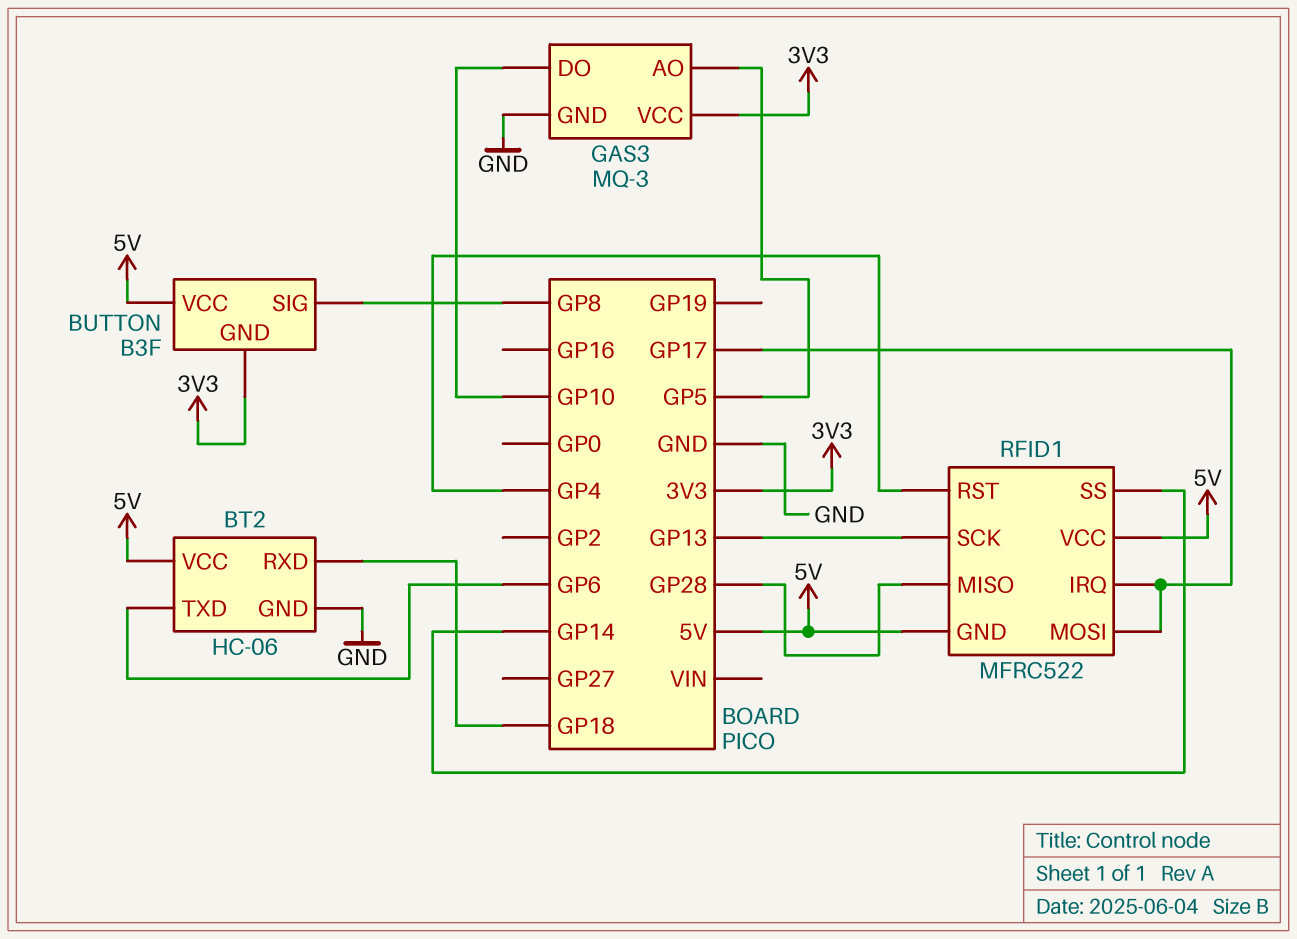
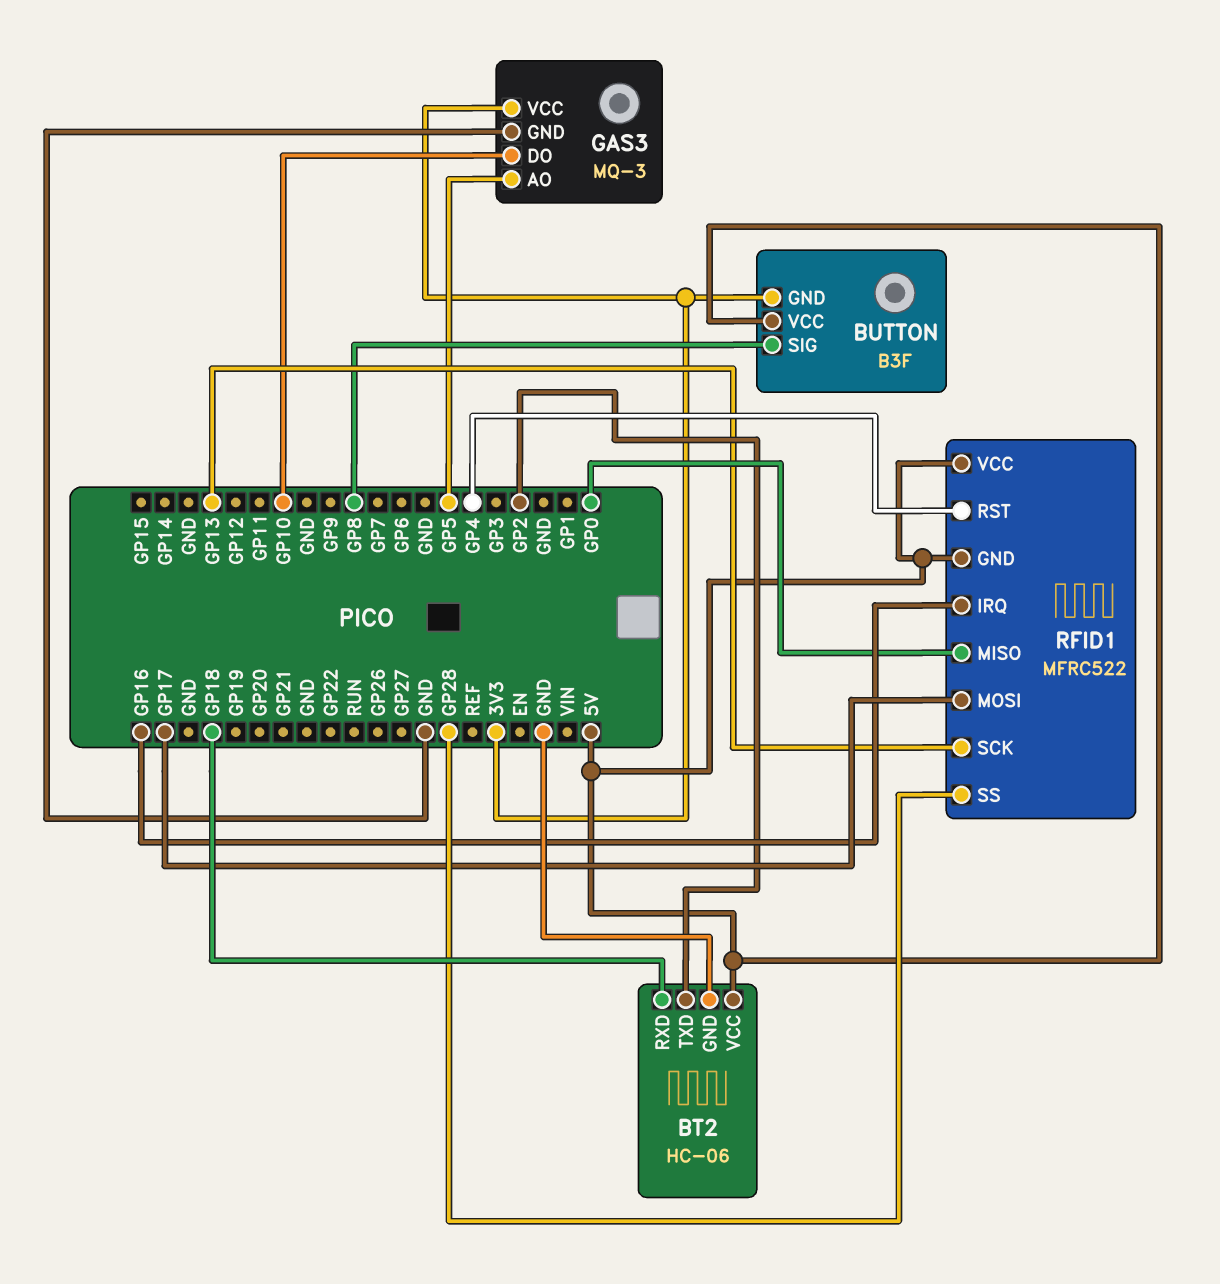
BT2 pin TXD: GP6 -> GP2
RFID1 pin IRQ: GP17 -> GP16
RFID1 pin MISO: GP28 -> GP0
RFID1 pin SS: GP14 -> GP28

